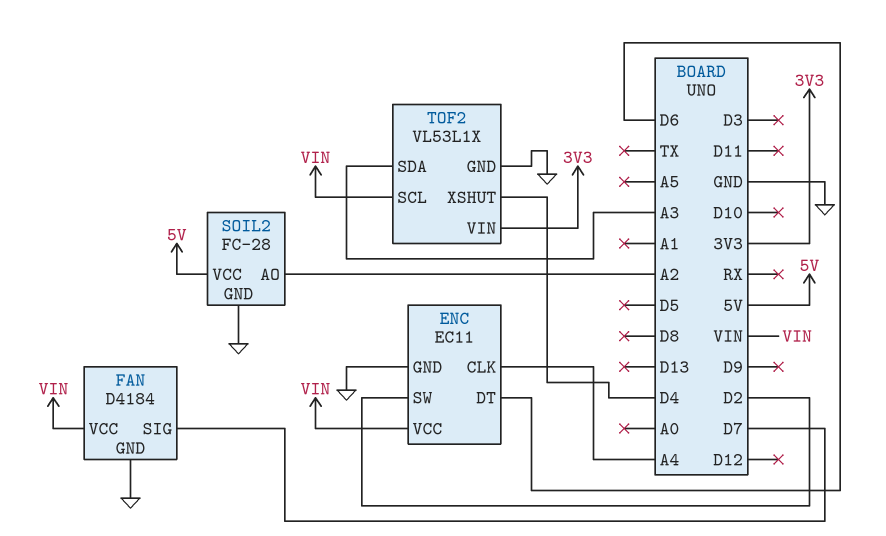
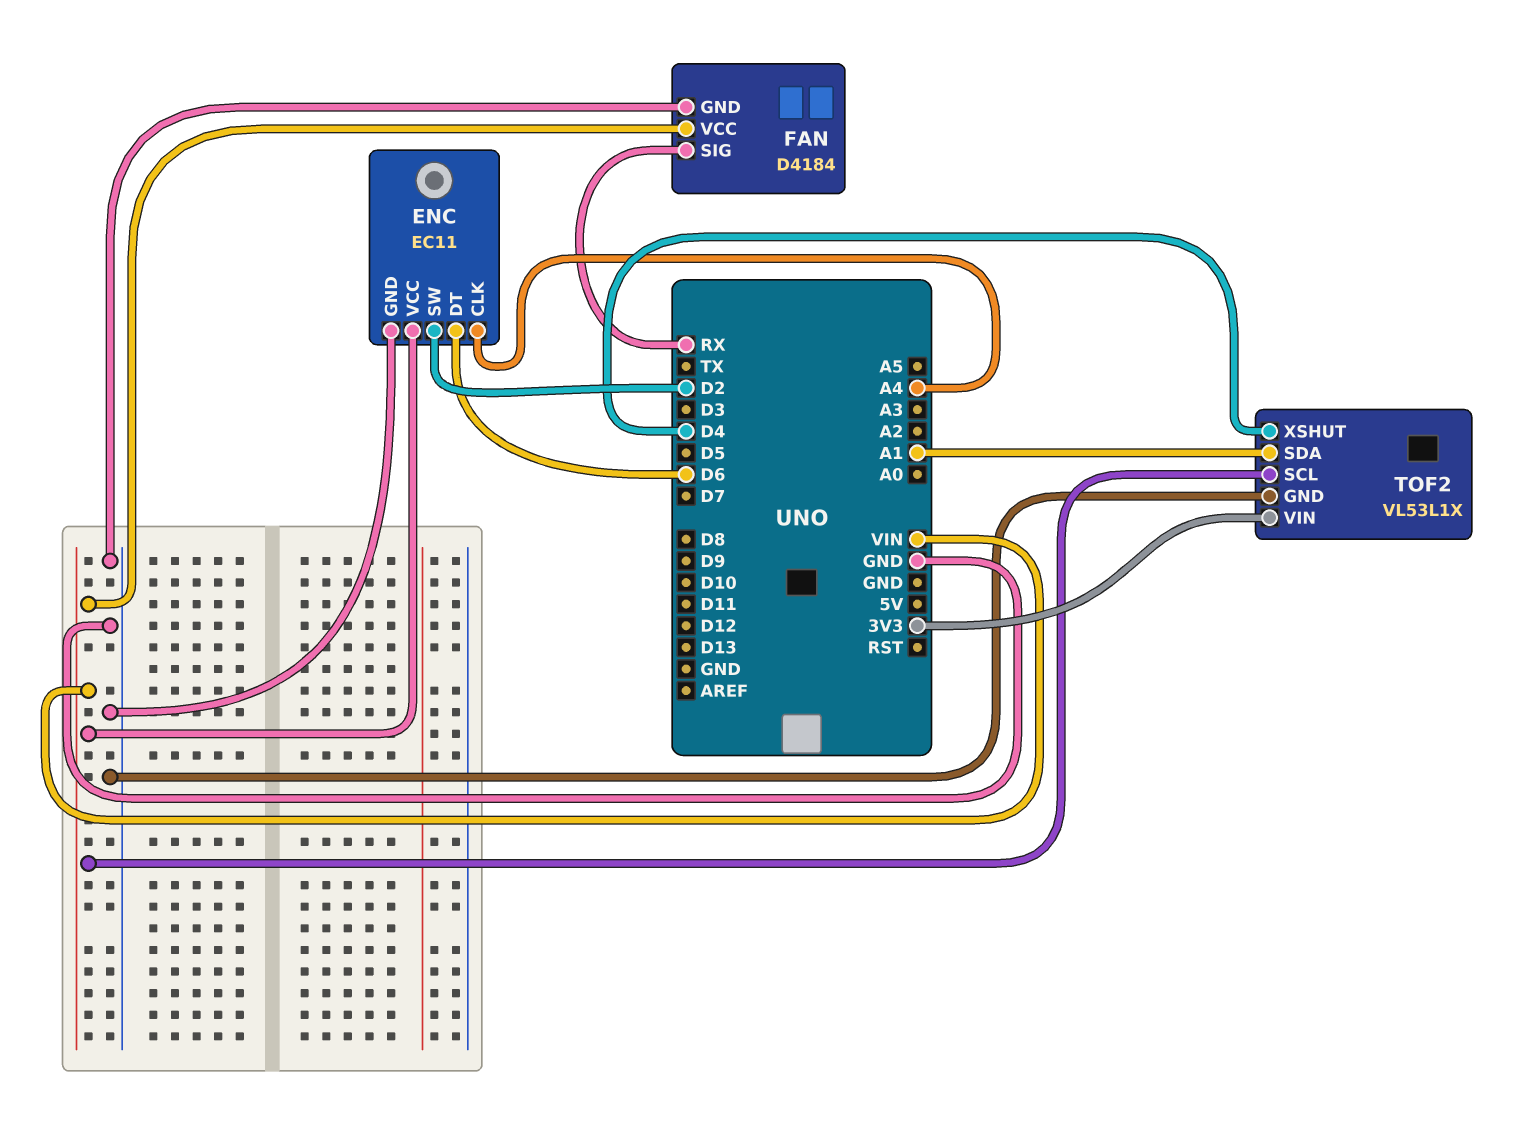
FAN pin SIG: D7 -> RX
SOIL2: FC-28 -> none
SOIL2 pin AO: A2 -> none
SOIL2 pin GND: GND -> none
SOIL2 pin VCC: 5V -> none
TOF2 pin SDA: A3 -> A1

